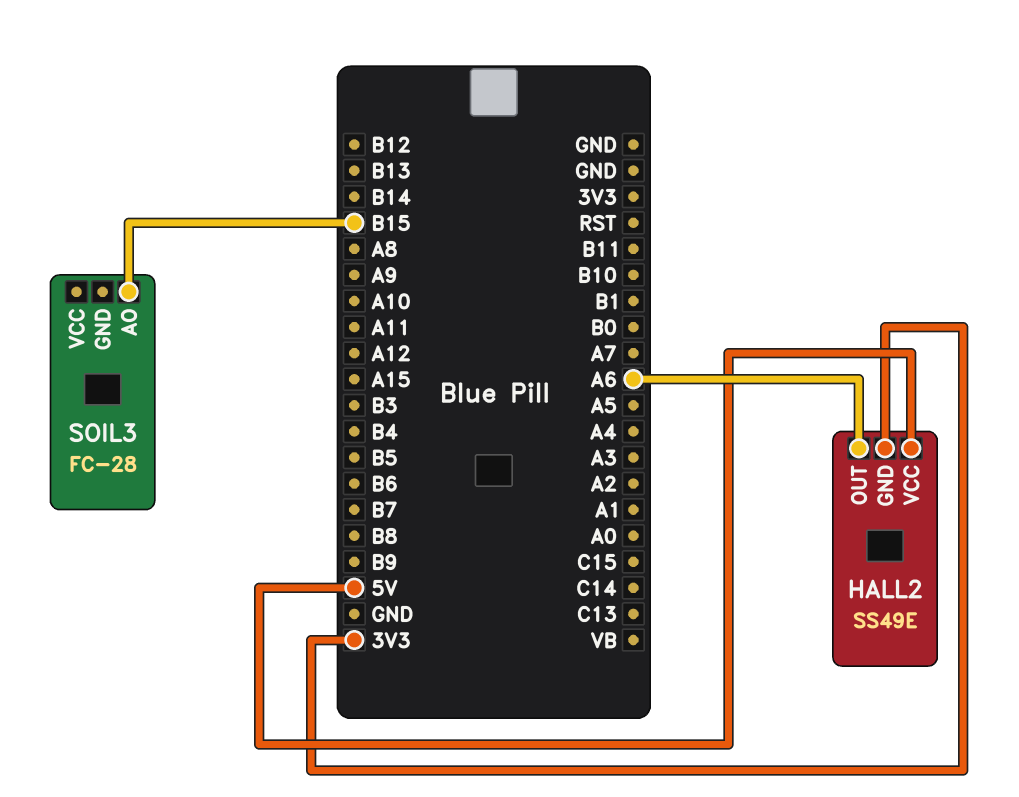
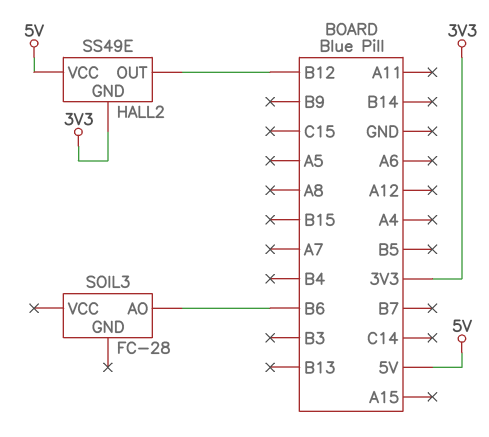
HALL2 pin OUT: A6 -> B12
SOIL3 pin AO: B15 -> B6

